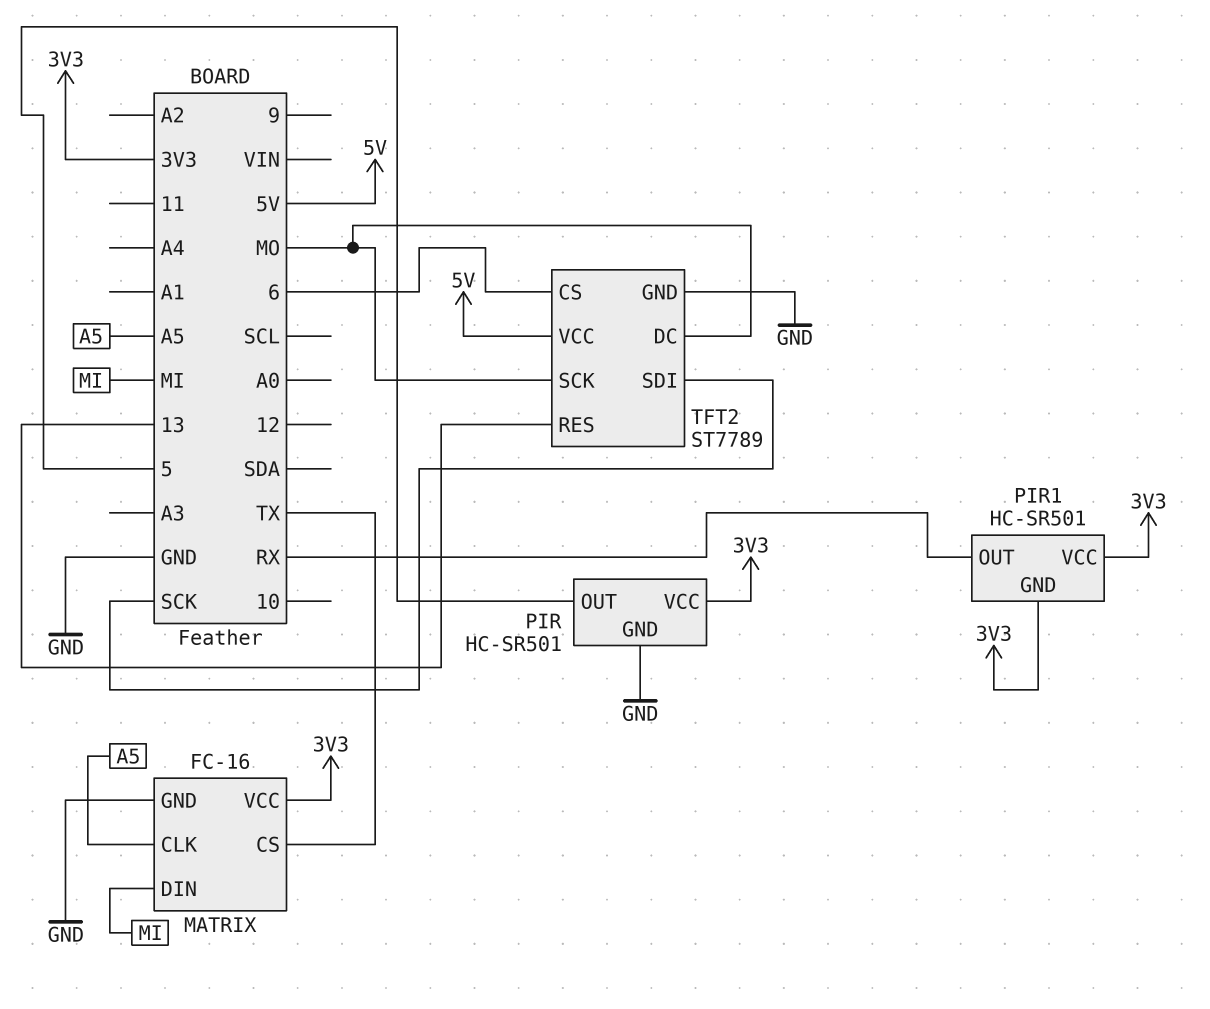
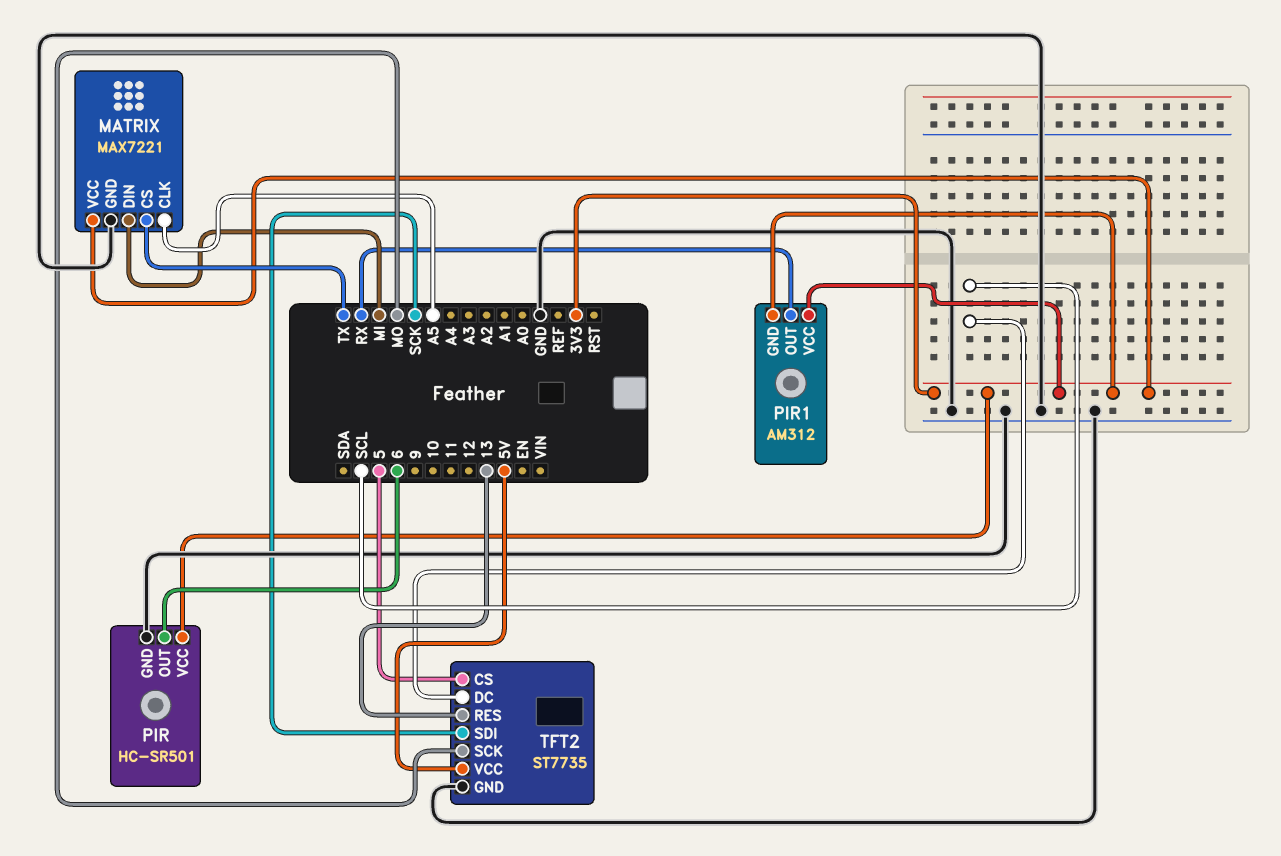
MATRIX: FC-16 -> MAX7221
PIR pin OUT: 5 -> 6
PIR1: HC-SR501 -> AM312
TFT2: ST7789 -> ST7735
TFT2 pin CS: 6 -> 5
TFT2 pin DC: MO -> SCL

